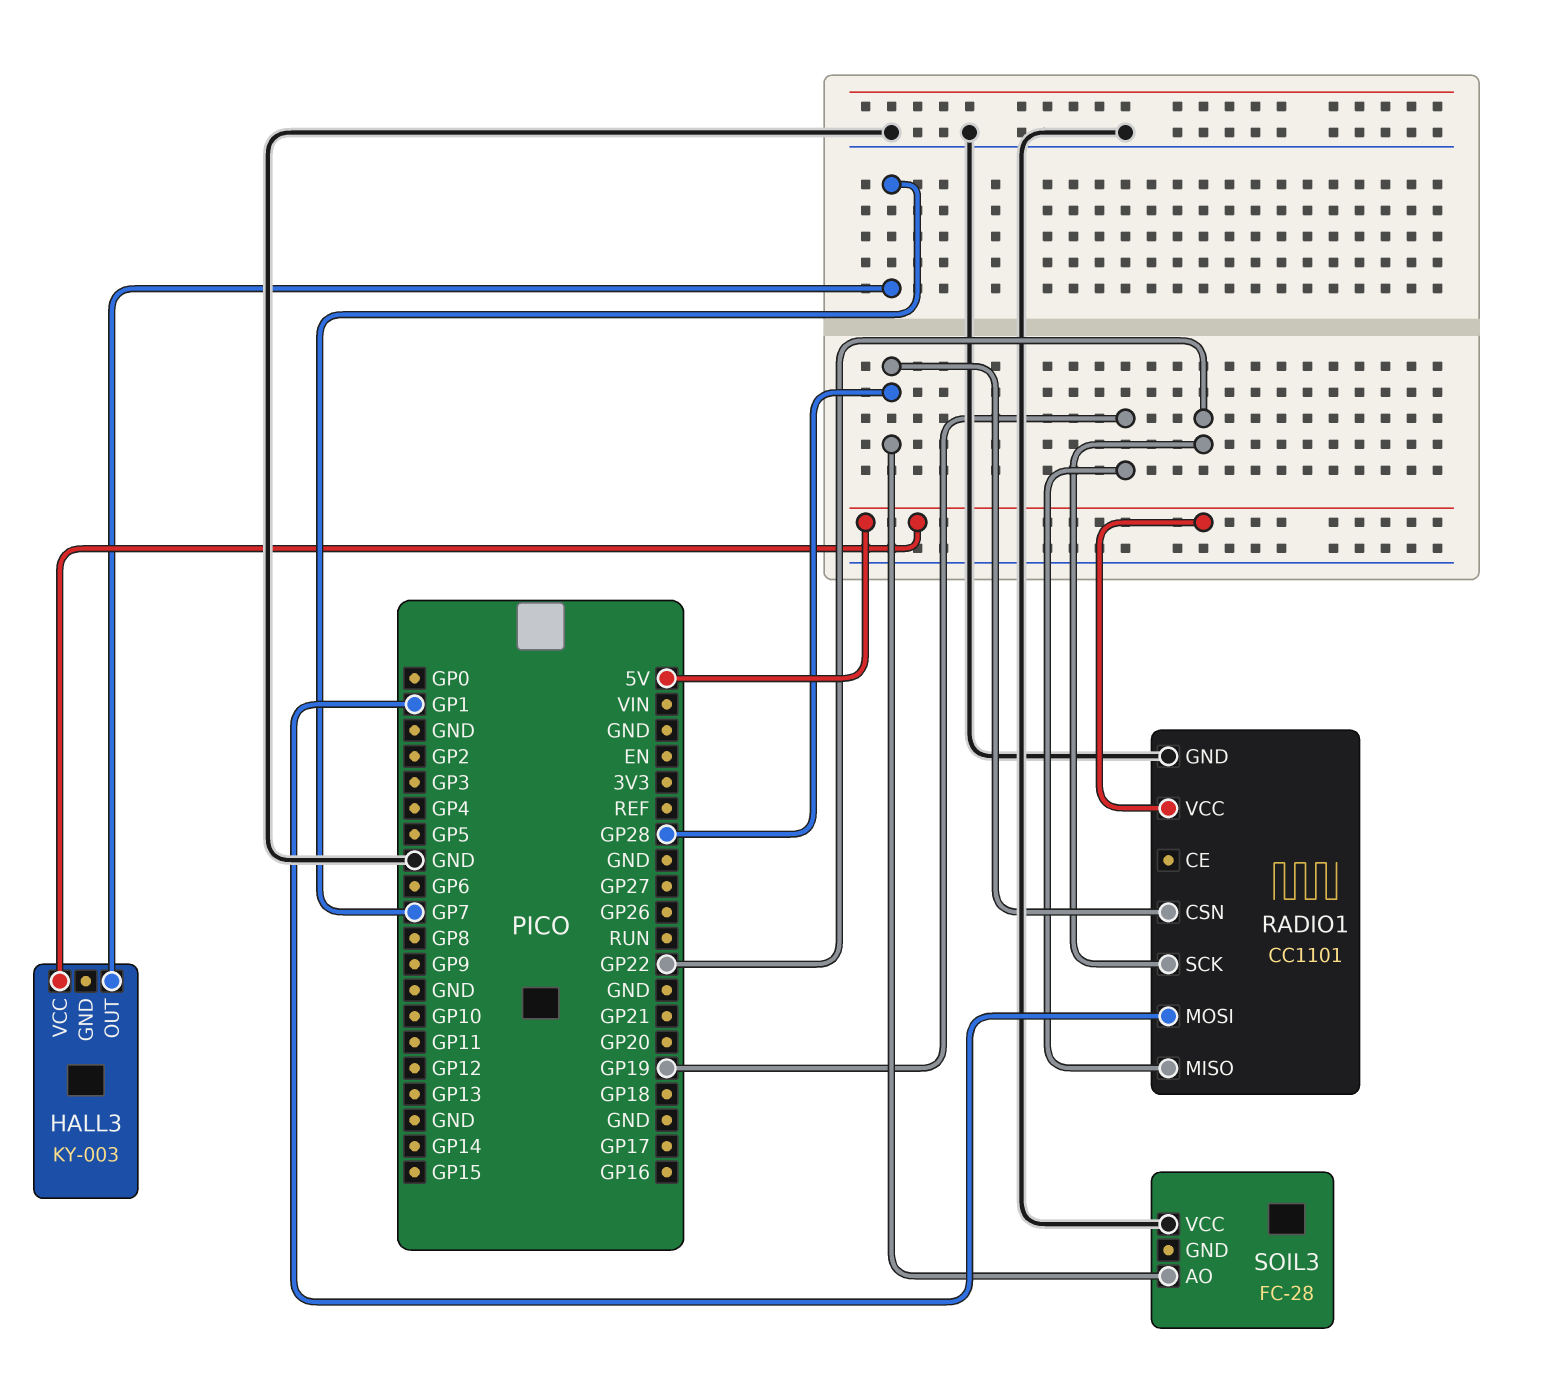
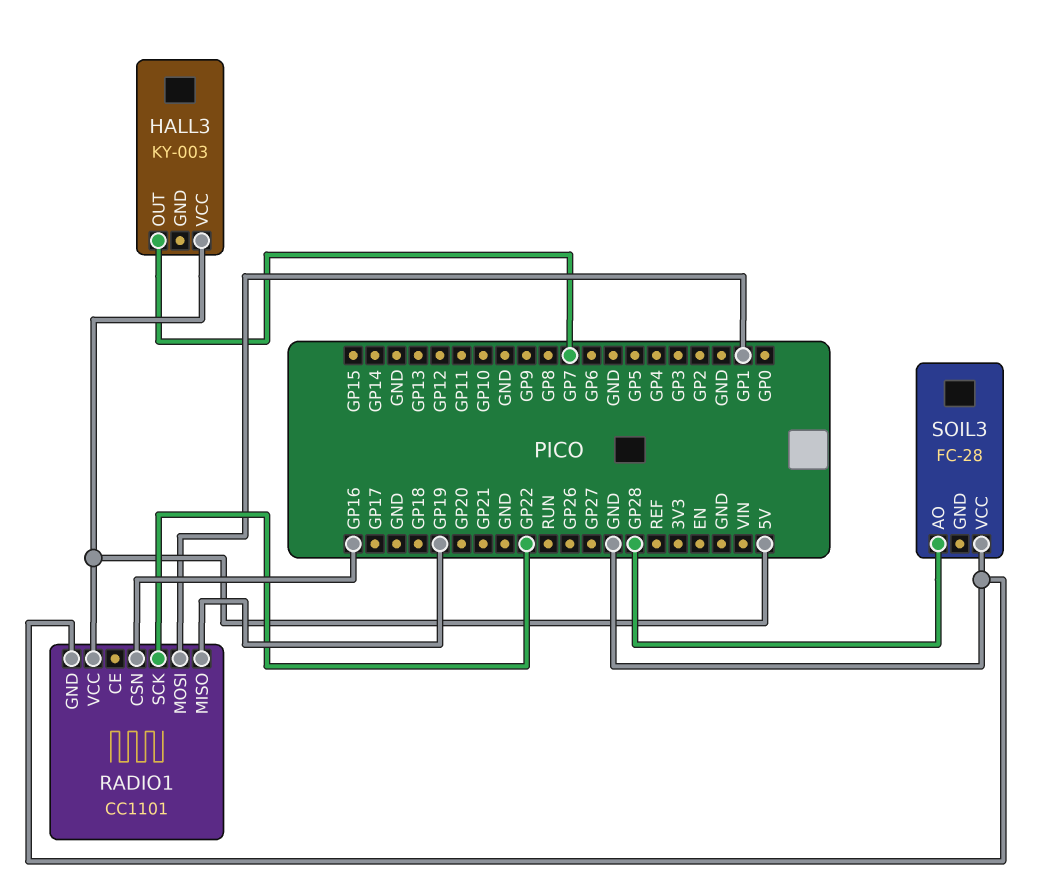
RADIO1 pin CSN: GP28 -> GP16

